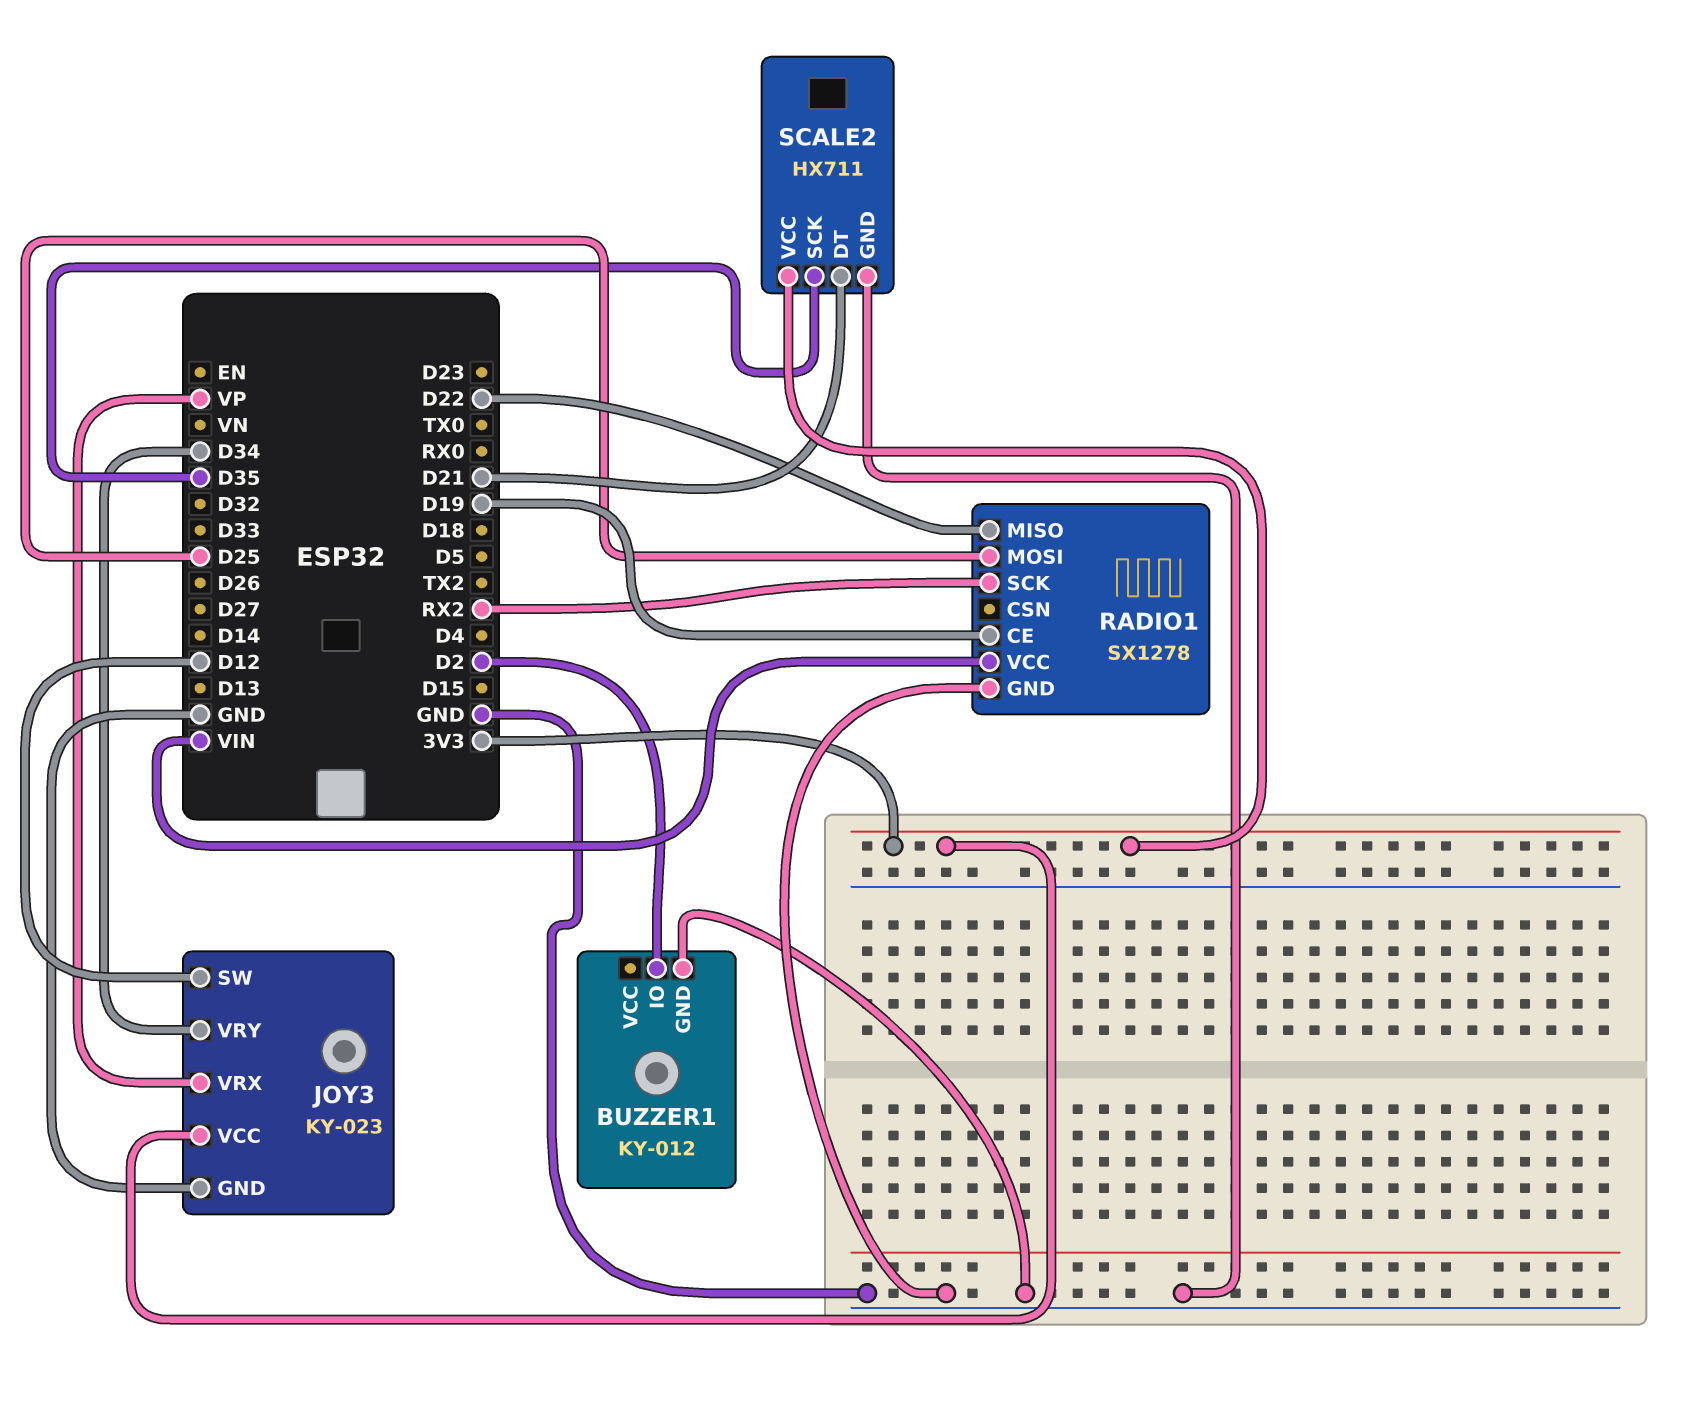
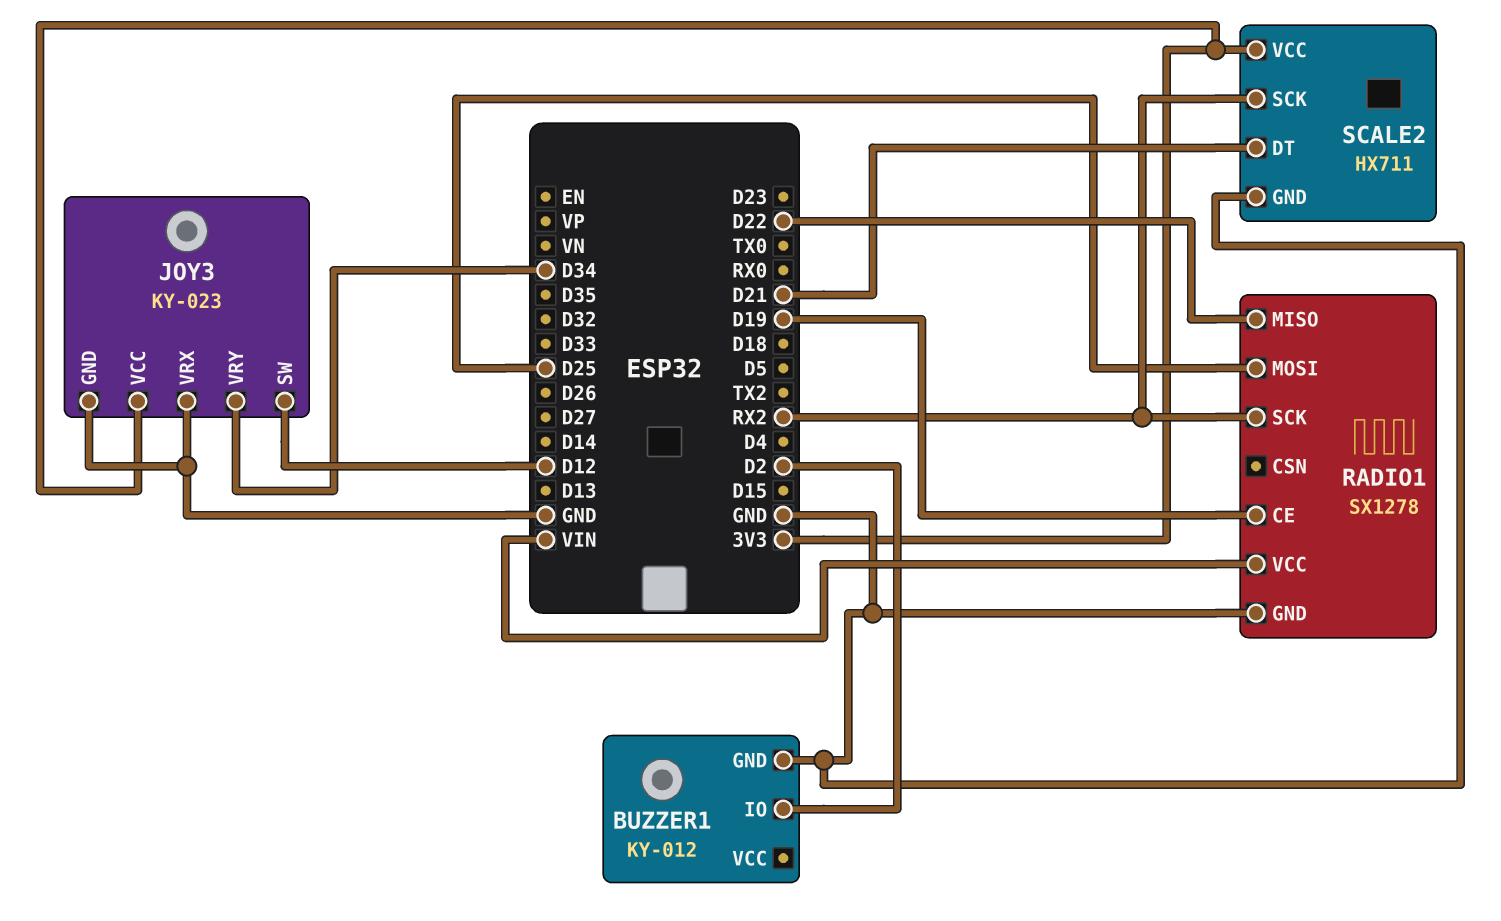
JOY3 pin VRX: VP -> GND
SCALE2 pin SCK: D35 -> RX2

